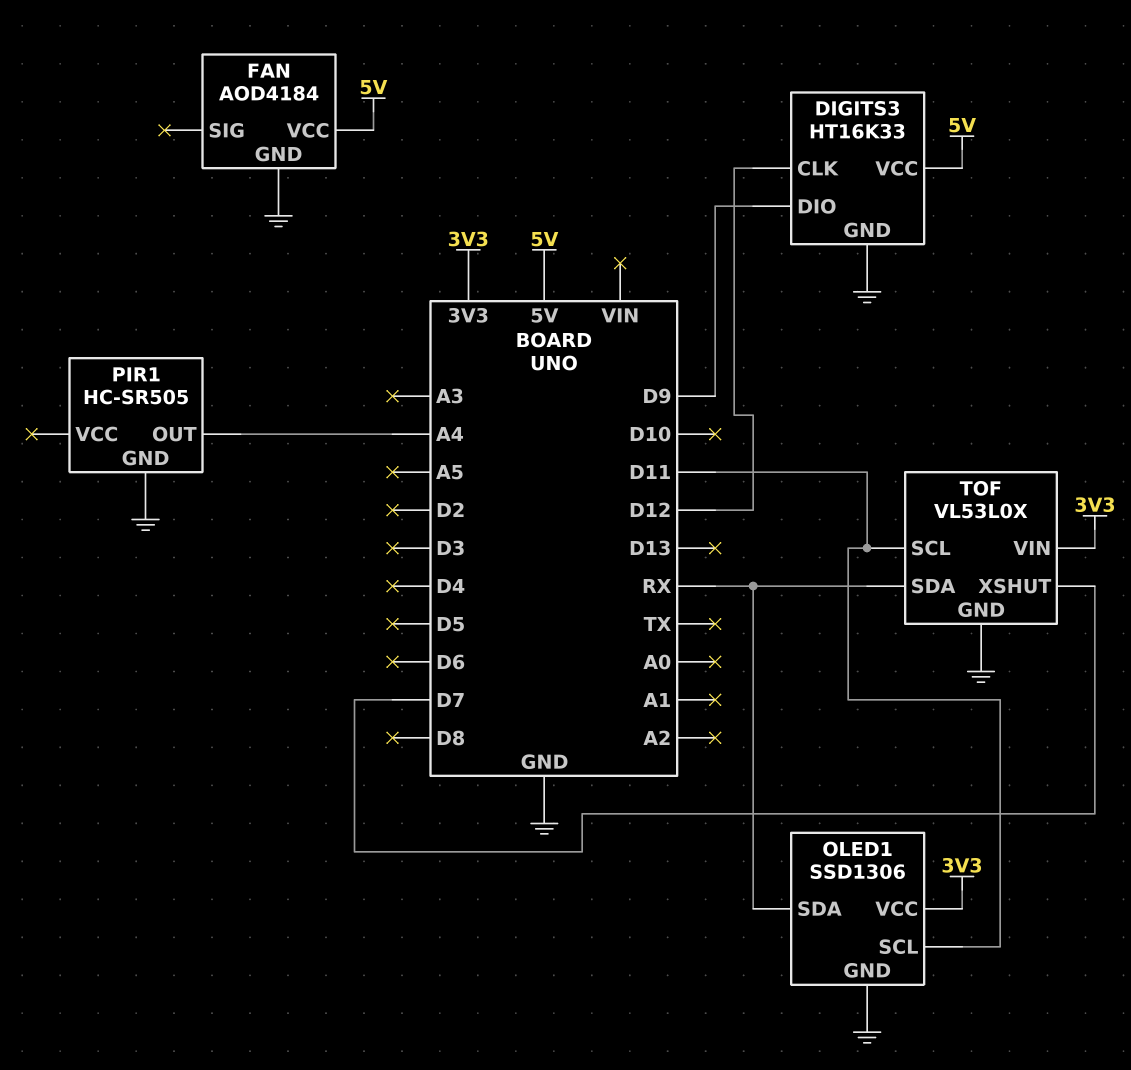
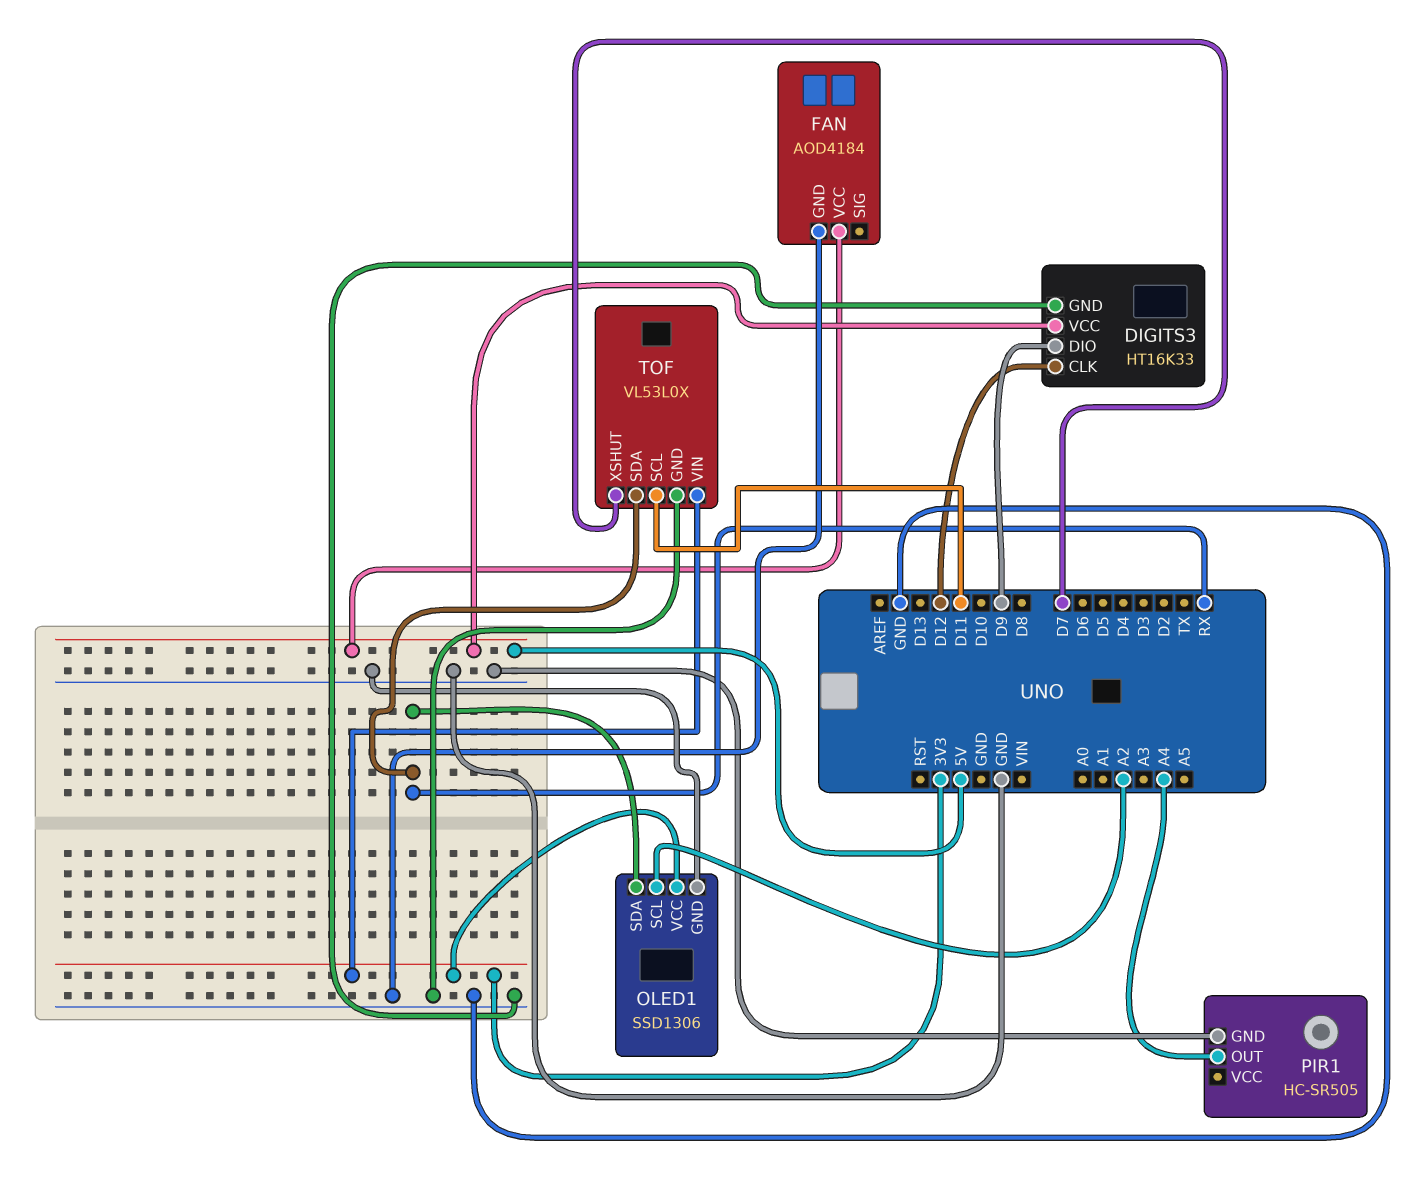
OLED1 pin SCL: D11 -> A2

